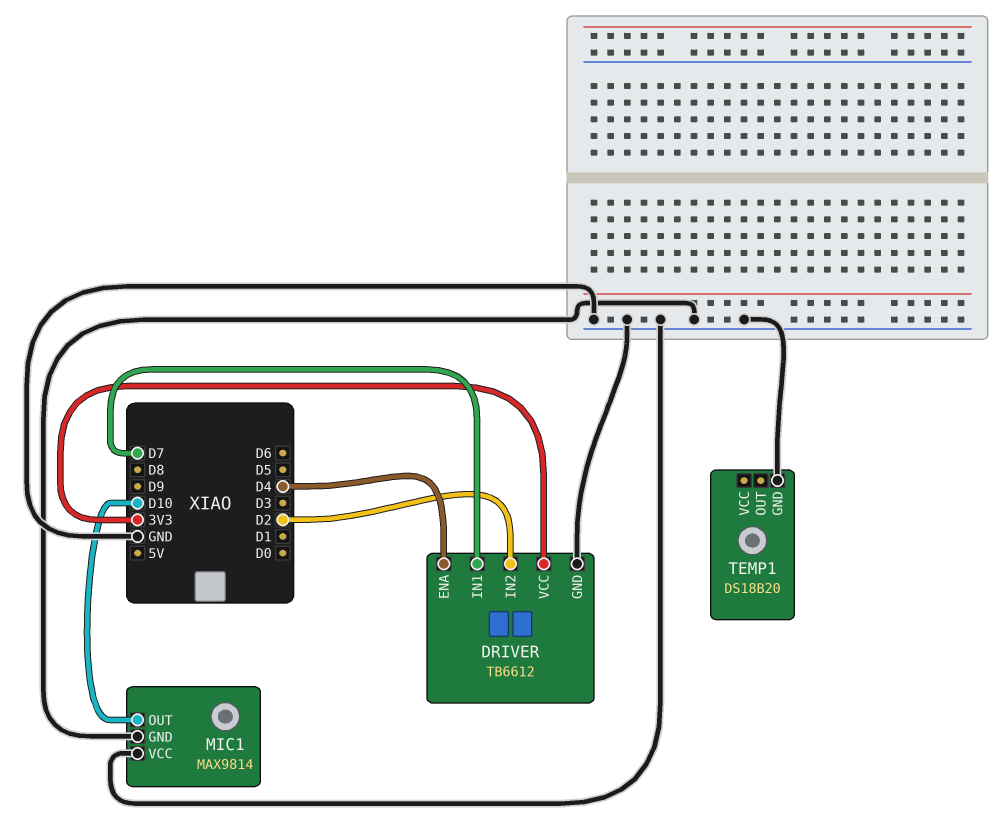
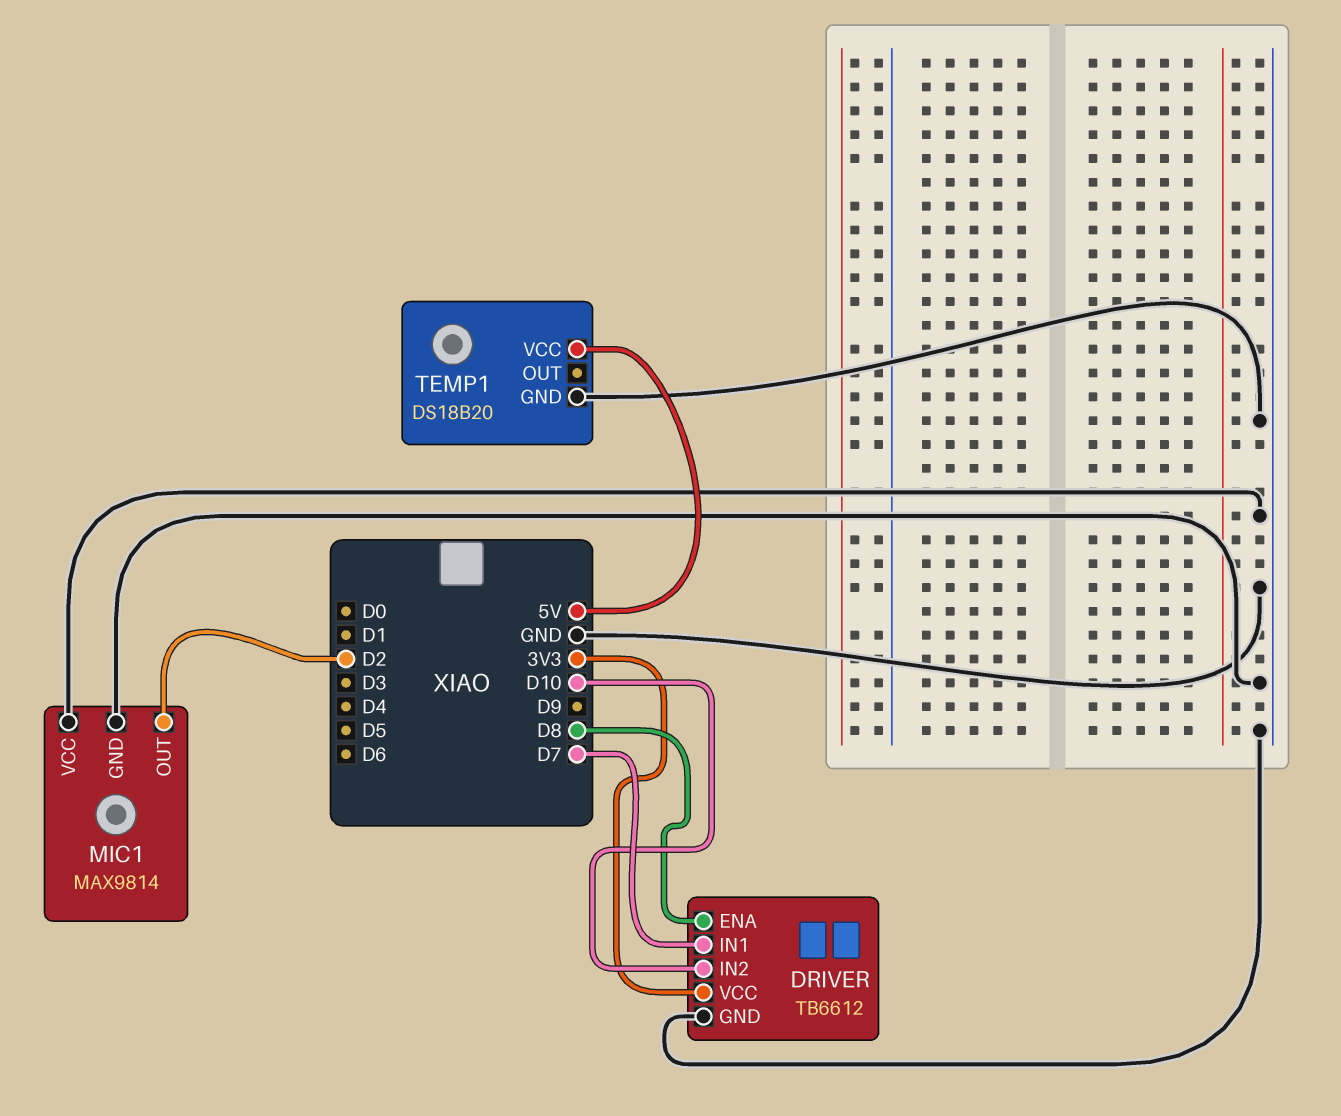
DRIVER pin ENA: D4 -> D8
DRIVER pin IN2: D2 -> D10
MIC1 pin OUT: D10 -> D2
TEMP1 pin VCC: none -> 5V

